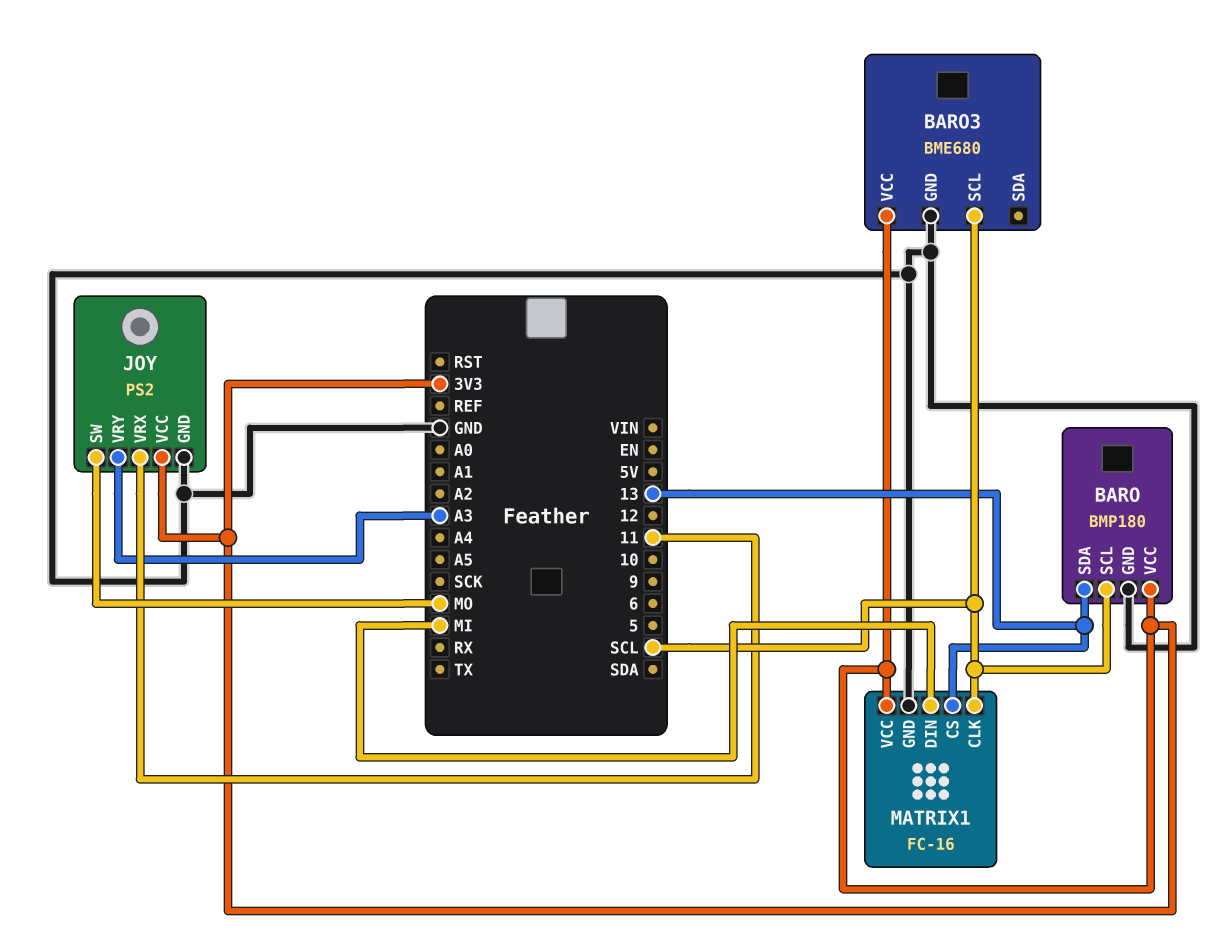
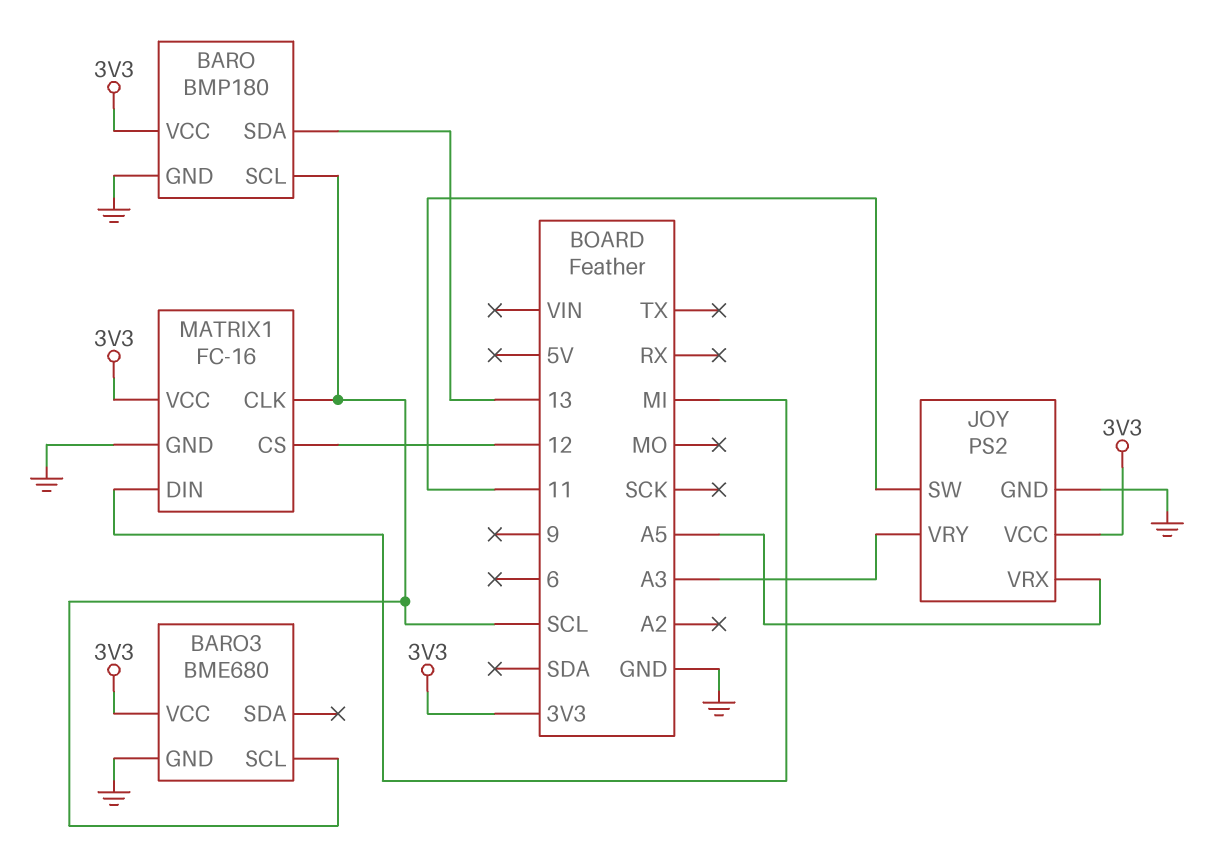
JOY pin SW: MO -> 11
JOY pin VRX: 11 -> A5
MATRIX1 pin CS: 13 -> 12

